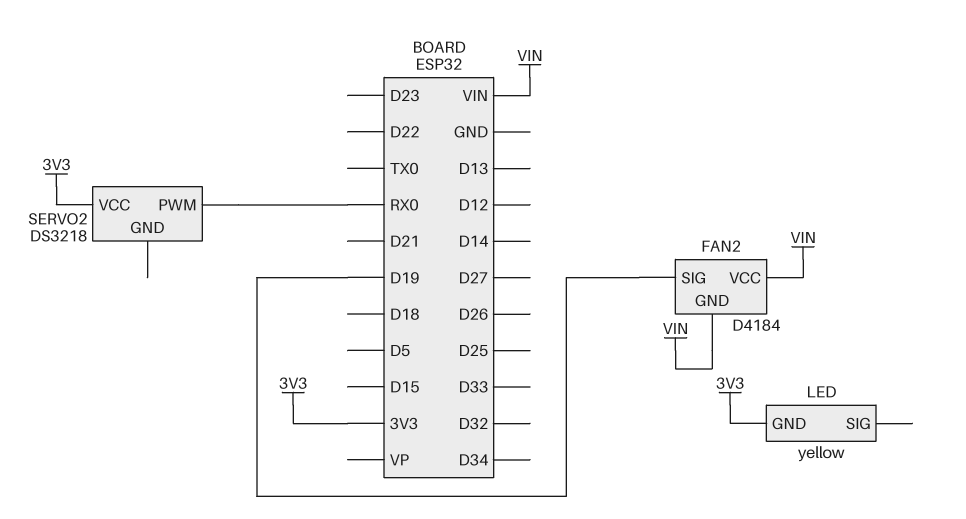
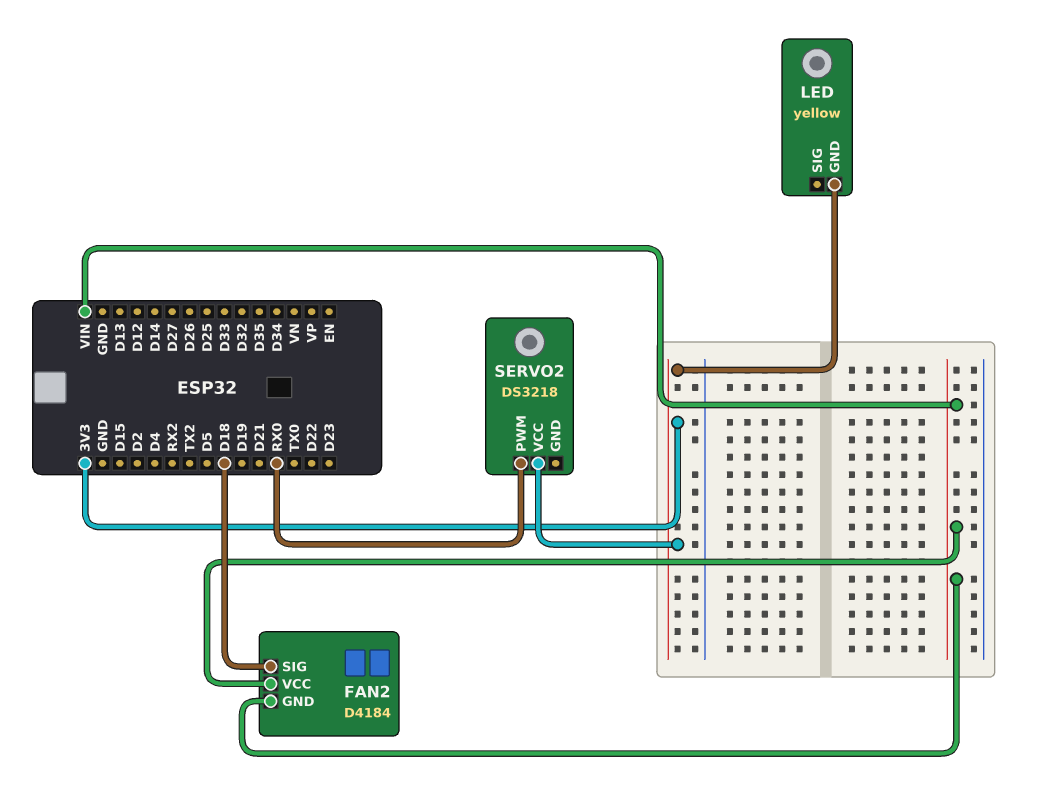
FAN2 pin SIG: D19 -> D18

